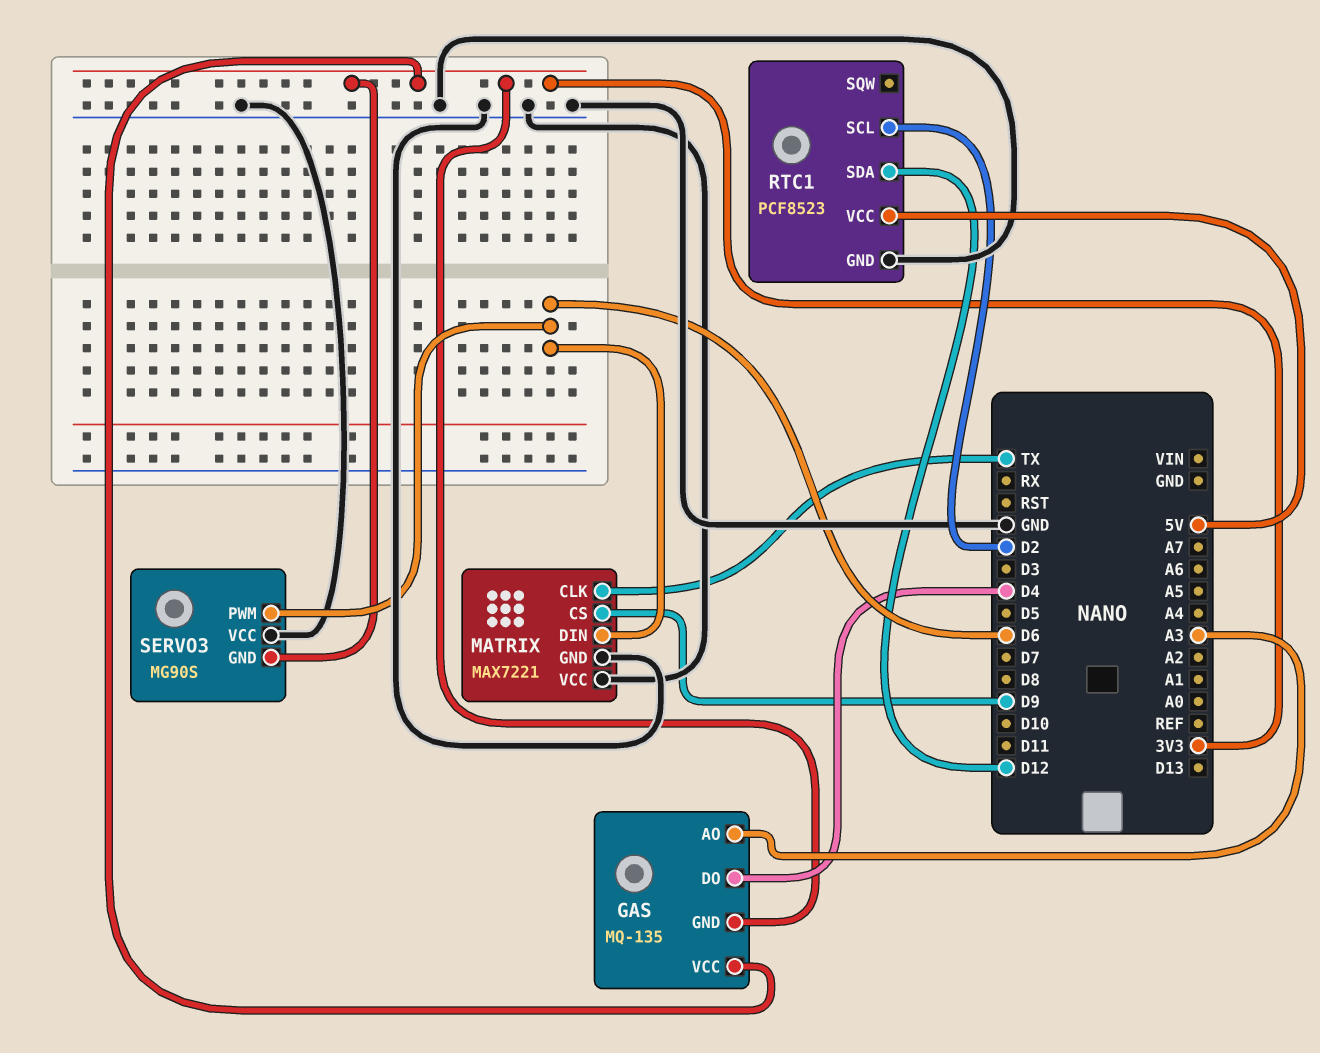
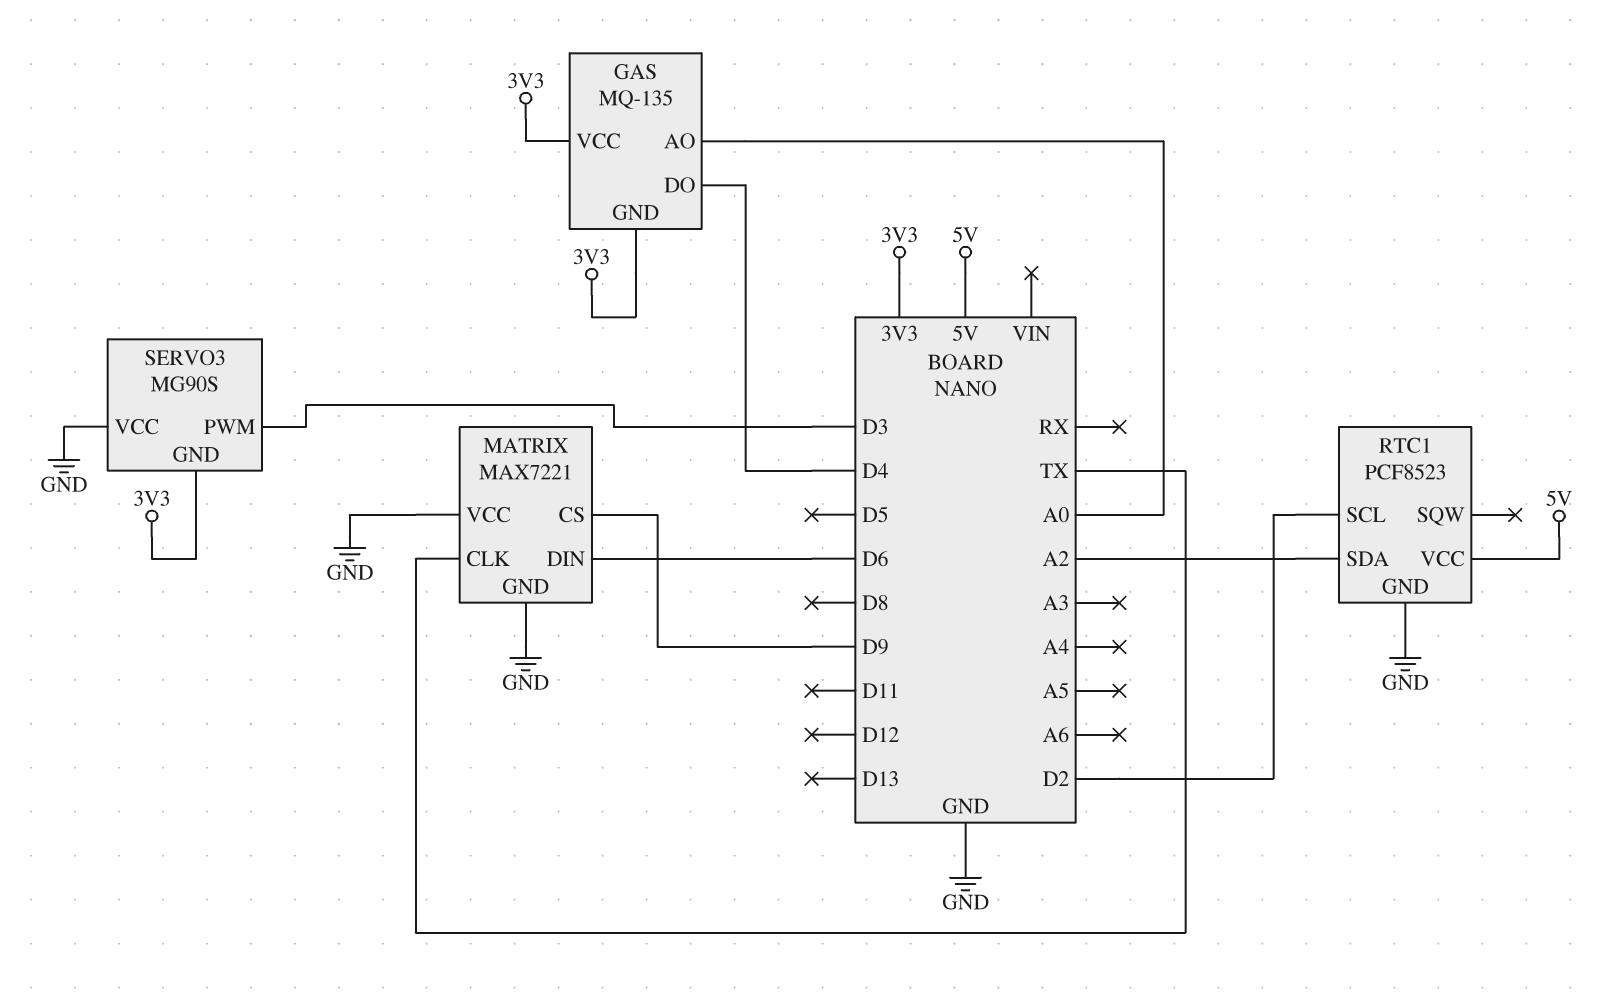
GAS pin AO: A3 -> A0
RTC1 pin SDA: D12 -> A2
SERVO3 pin PWM: D6 -> D3

